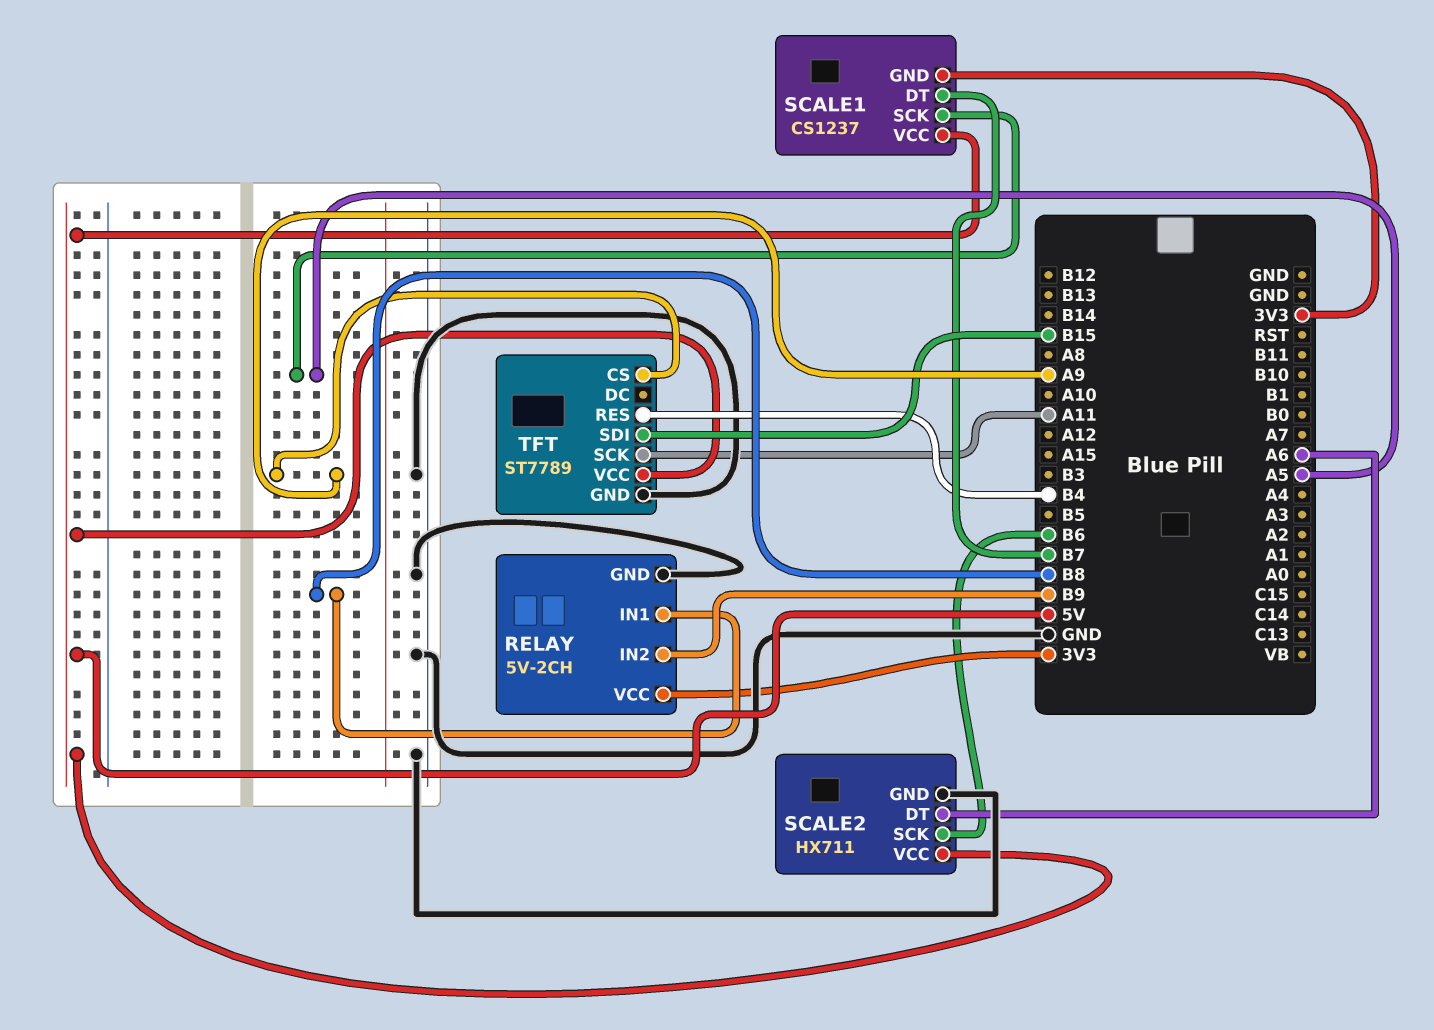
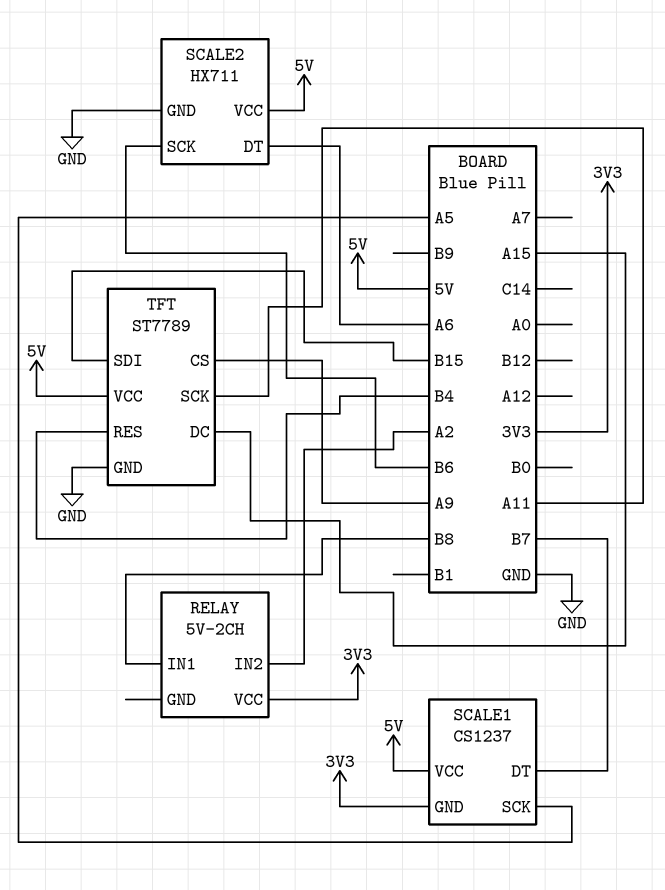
RELAY pin GND: GND -> none
RELAY pin IN2: B9 -> A2
TFT pin DC: none -> A15

